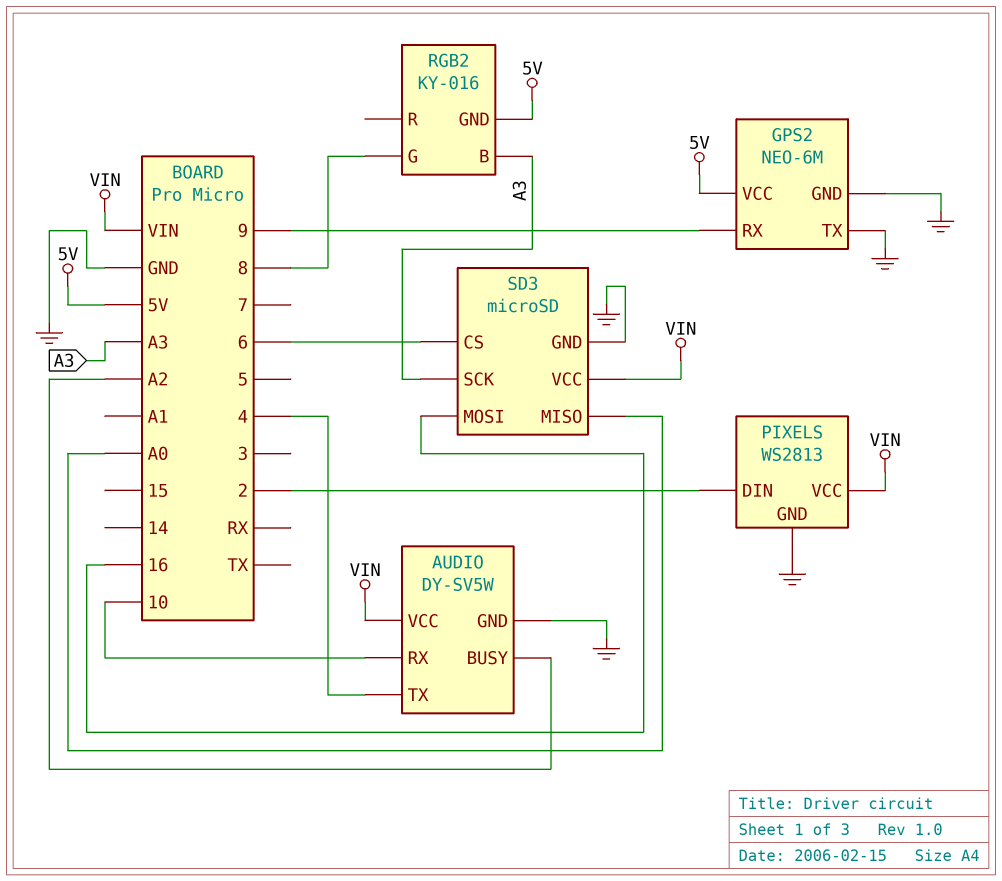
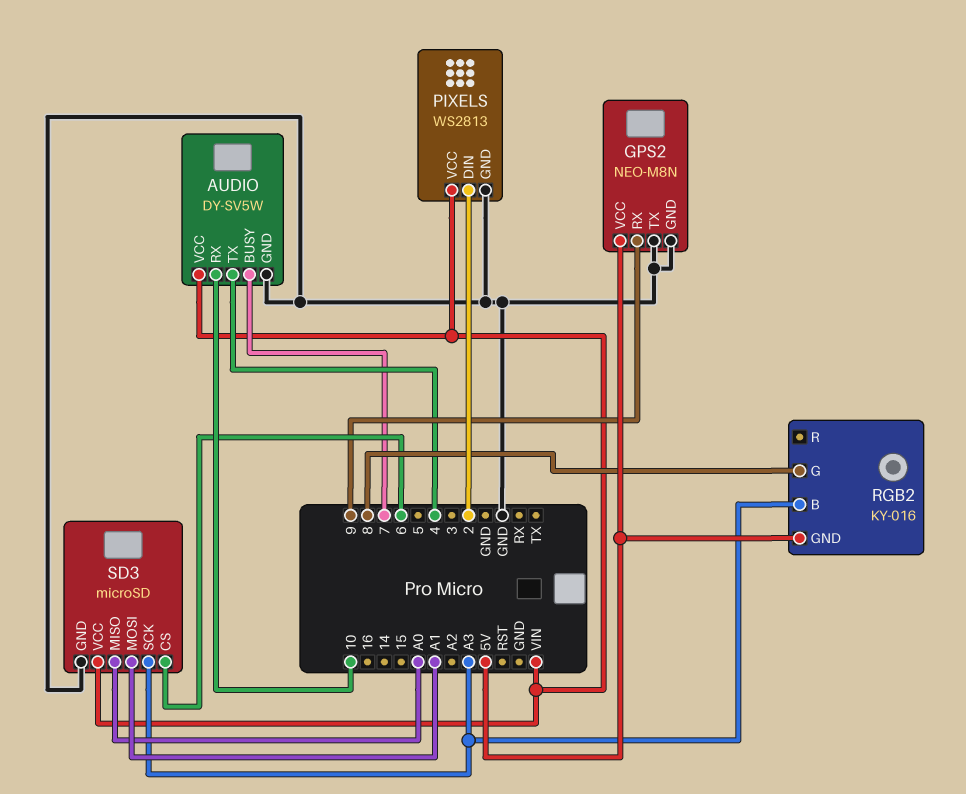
AUDIO pin BUSY: A2 -> 7
GPS2: NEO-6M -> NEO-M8N
SD3 pin MOSI: 16 -> A1

